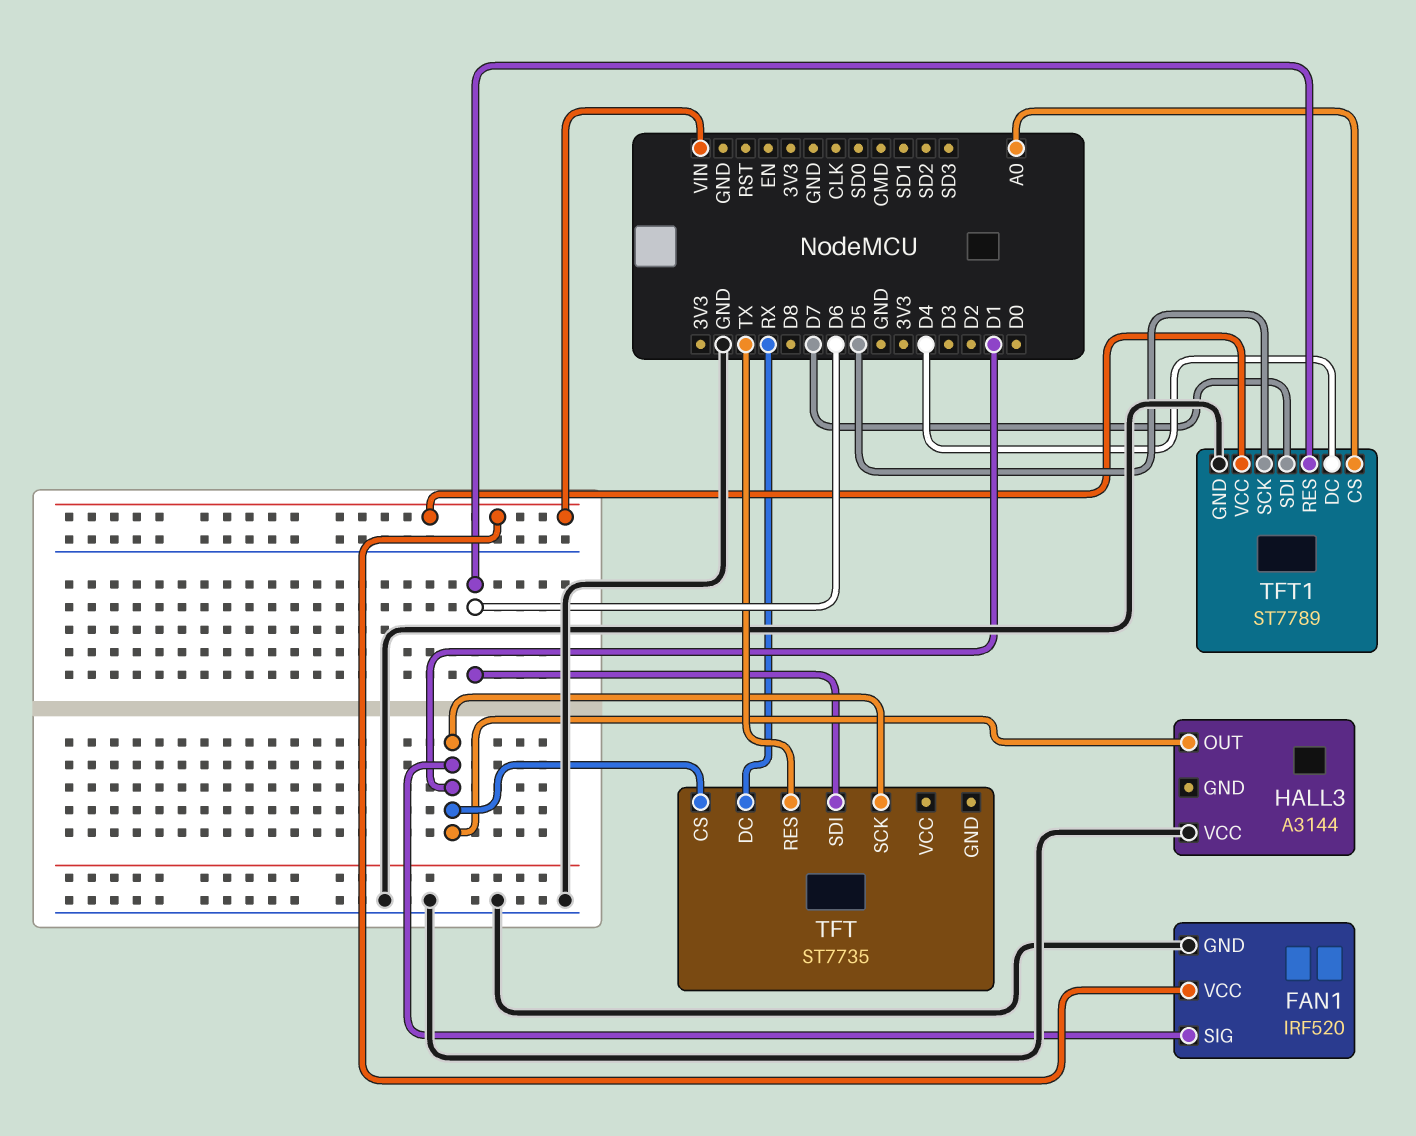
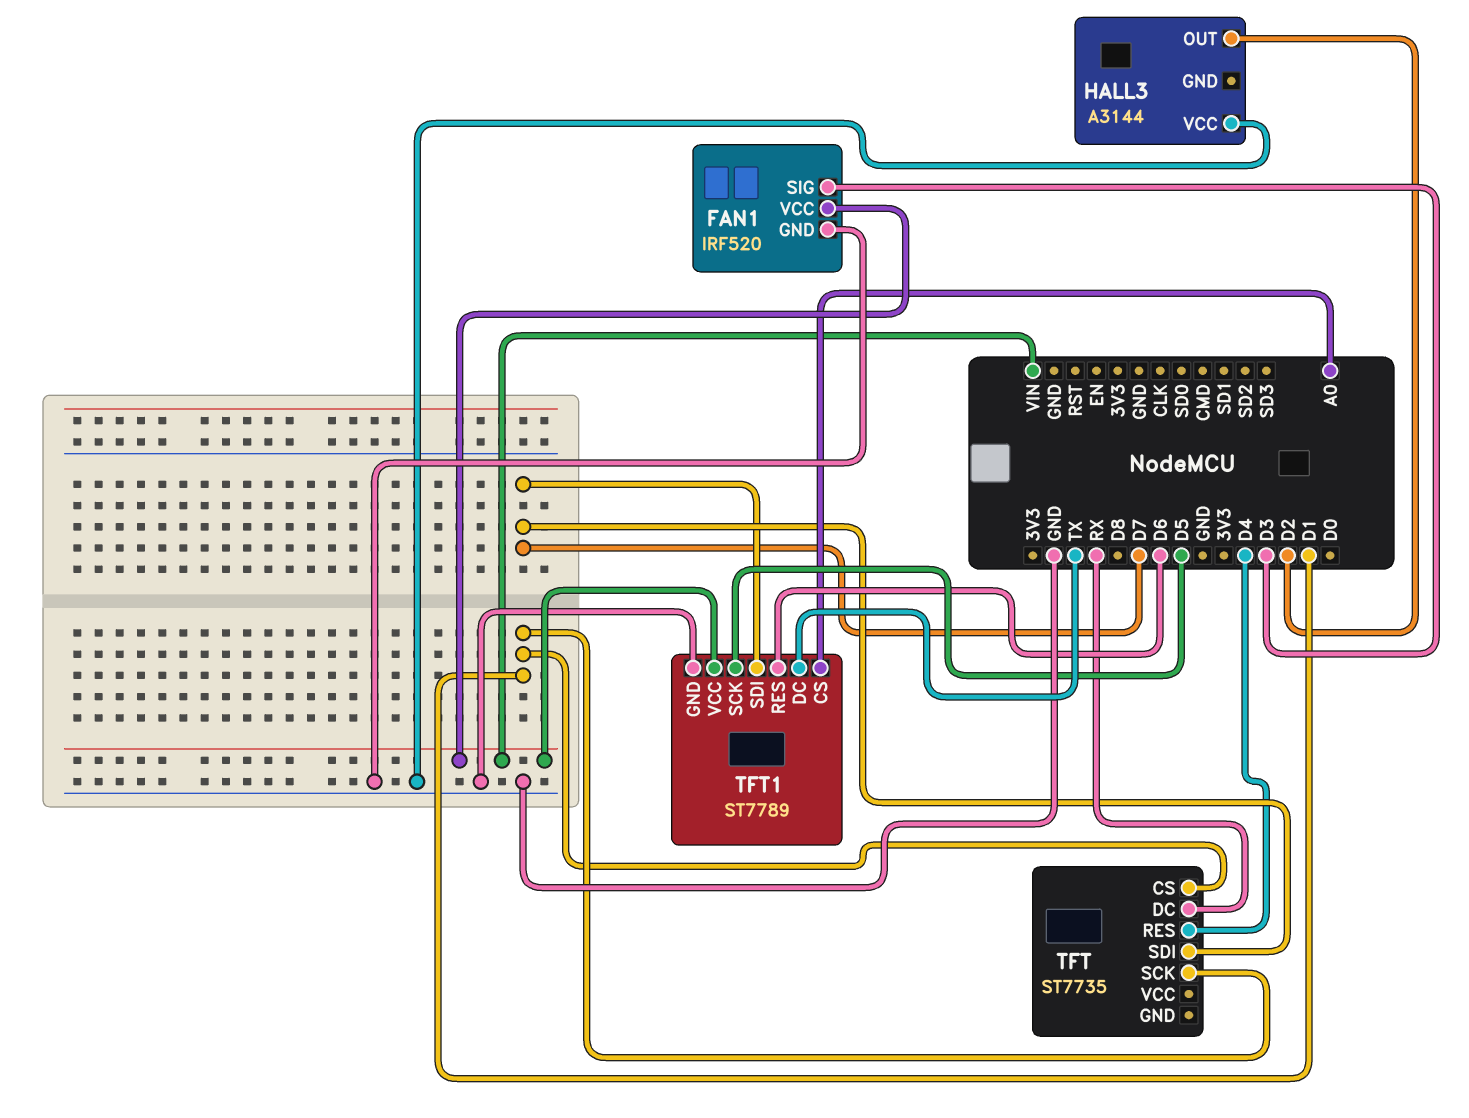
FAN1 pin SIG: D1 -> D3
HALL3 pin OUT: D1 -> D2
TFT pin RES: TX -> D4
TFT pin SDI: D6 -> D7
TFT1 pin DC: D4 -> TX

